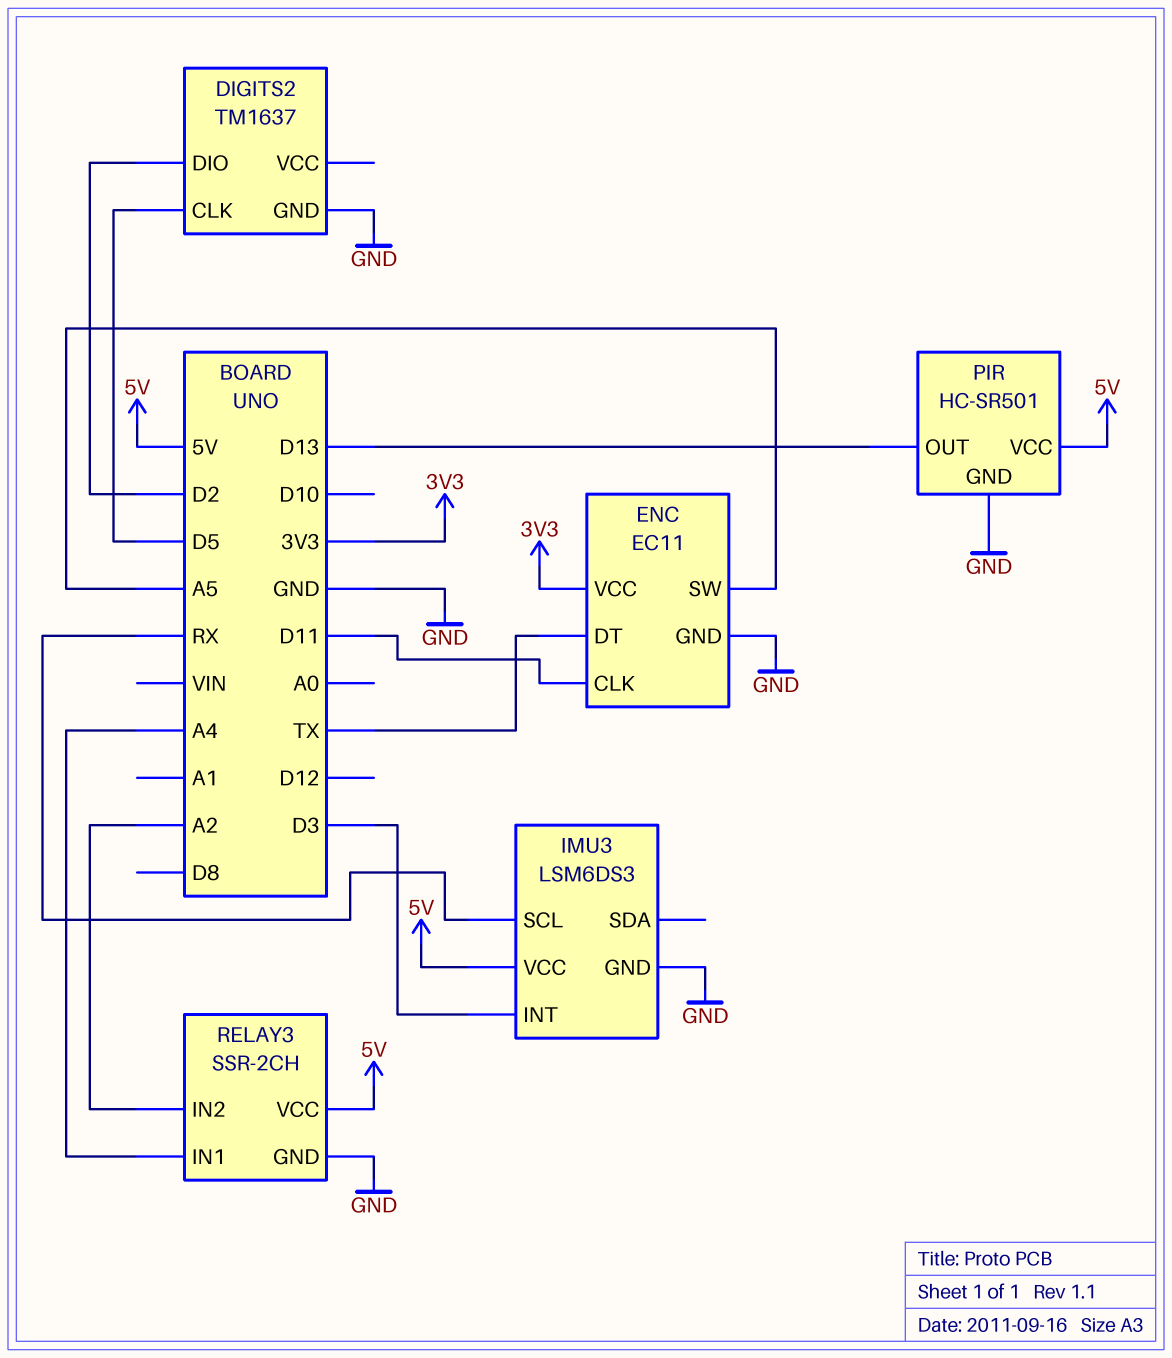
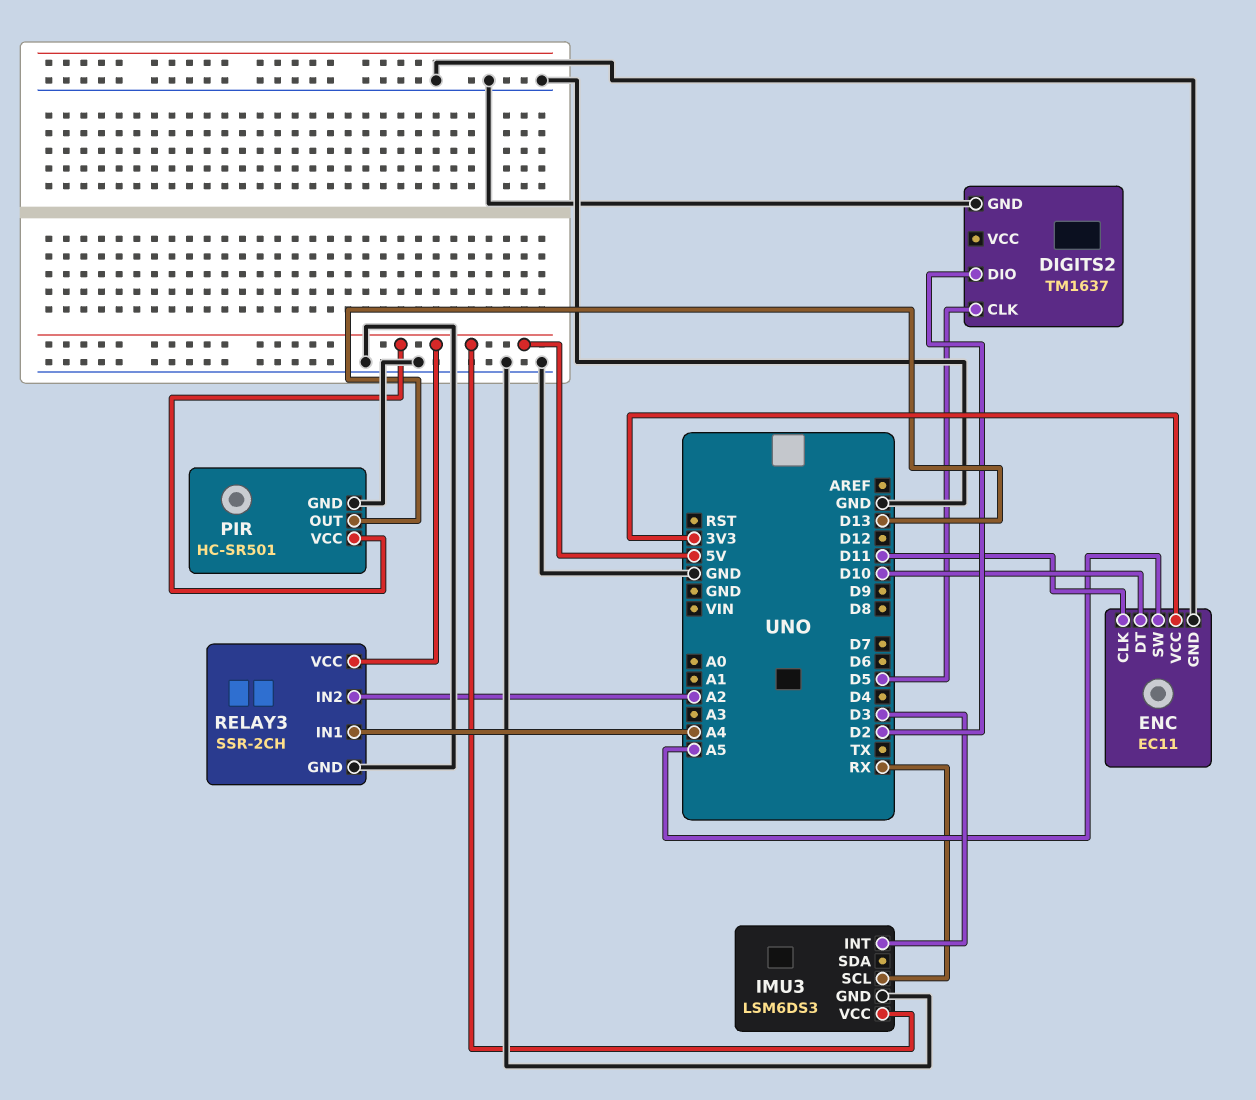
ENC pin DT: TX -> D10

